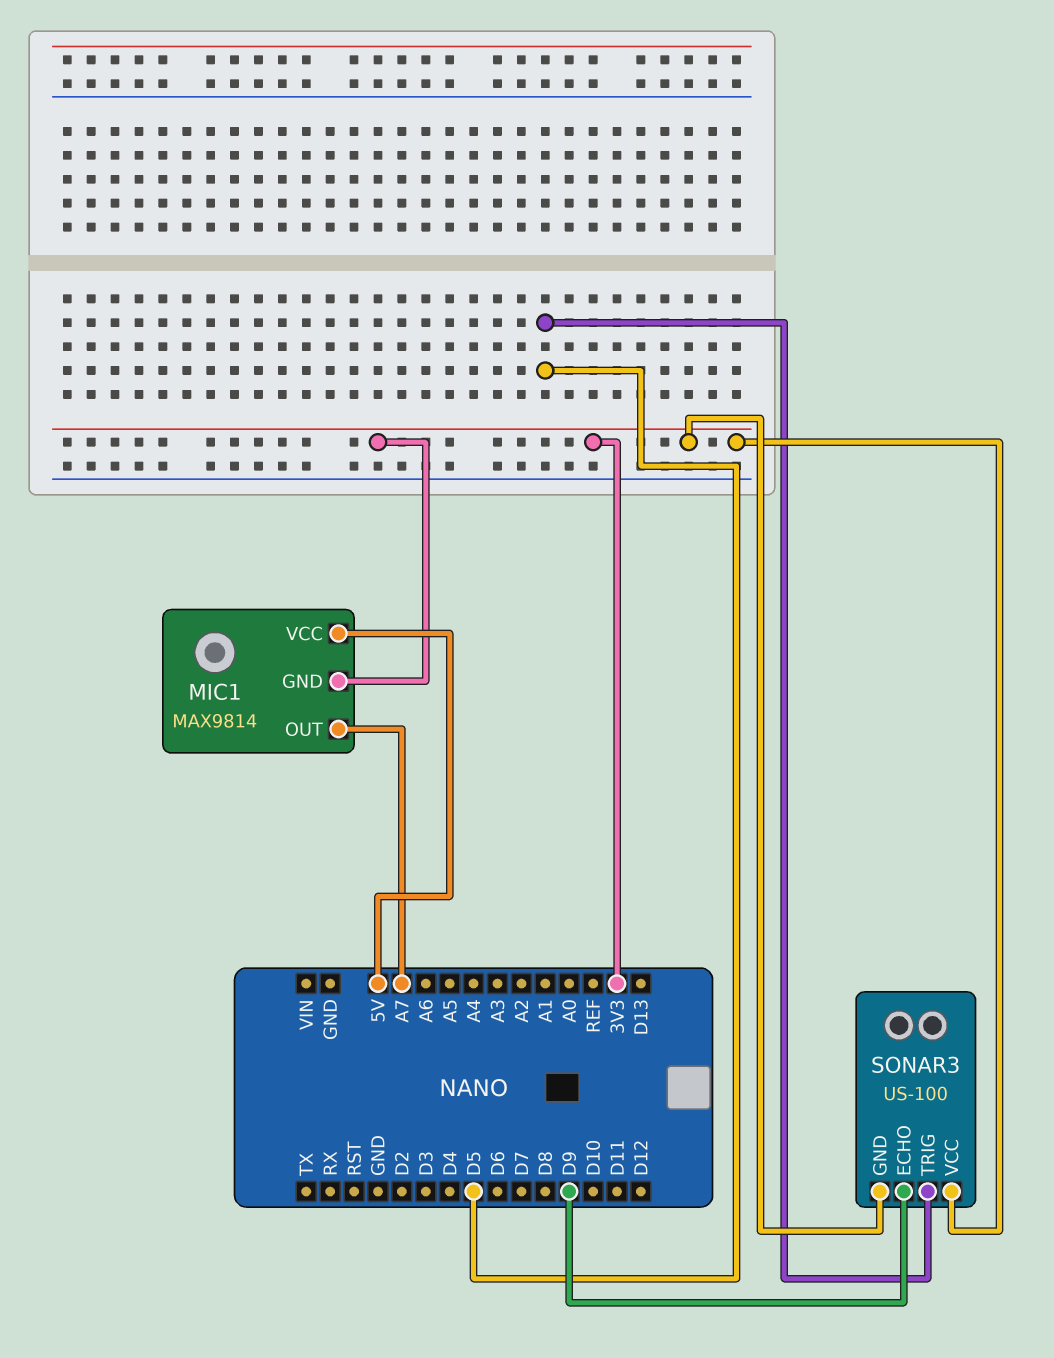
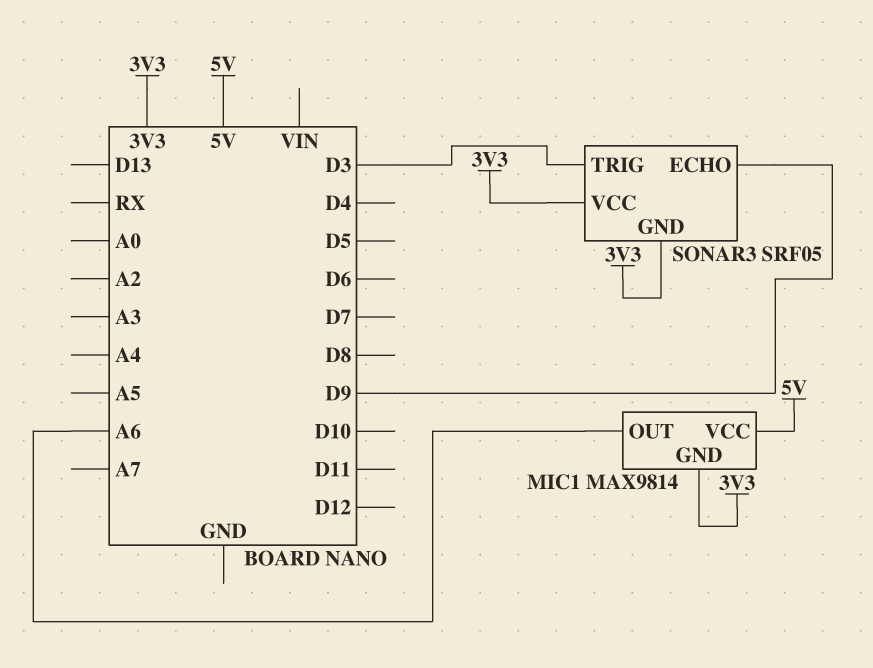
MIC1 pin OUT: A7 -> A6
SONAR3: US-100 -> SRF05
SONAR3 pin TRIG: D5 -> D3

